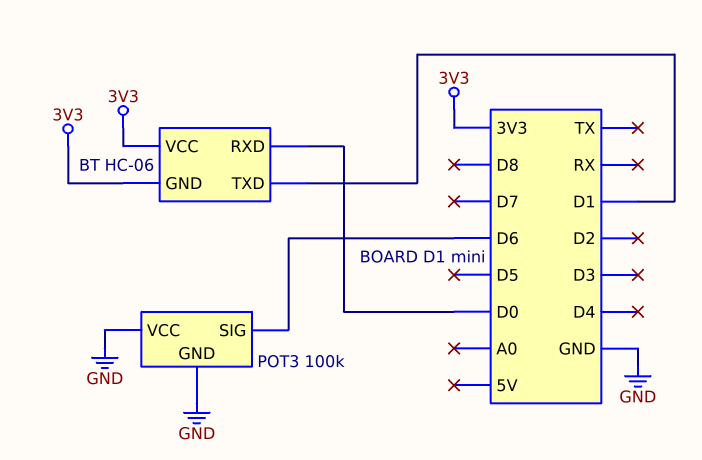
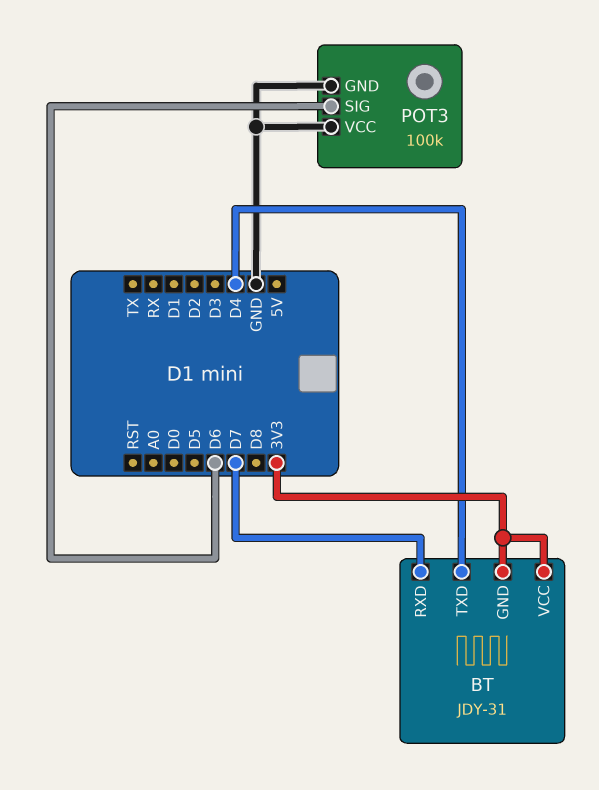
BT: HC-06 -> JDY-31
BT pin RXD: D0 -> D7
BT pin TXD: D1 -> D4

